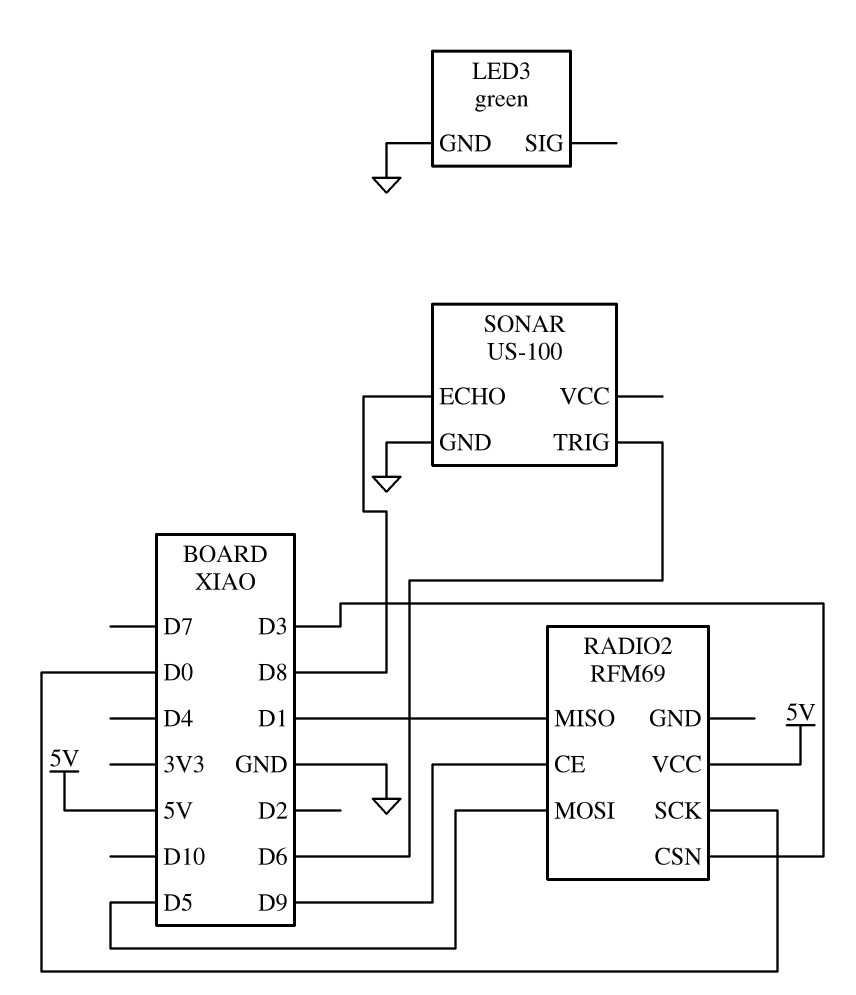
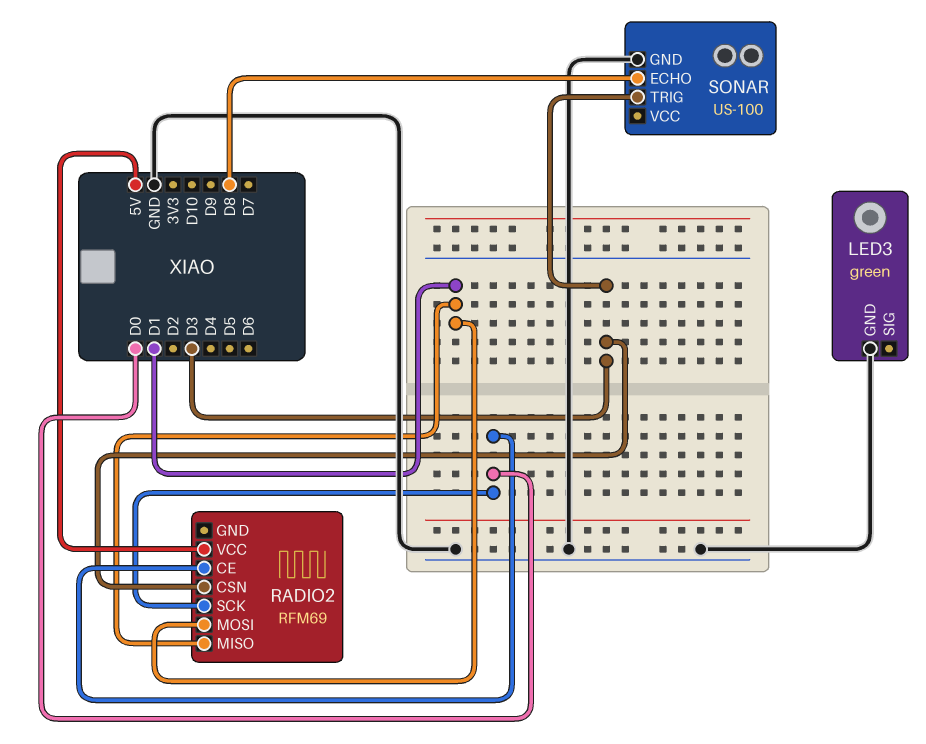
RADIO2 pin CE: D9 -> D0
RADIO2 pin MOSI: D5 -> D1
SONAR pin TRIG: D6 -> D3

